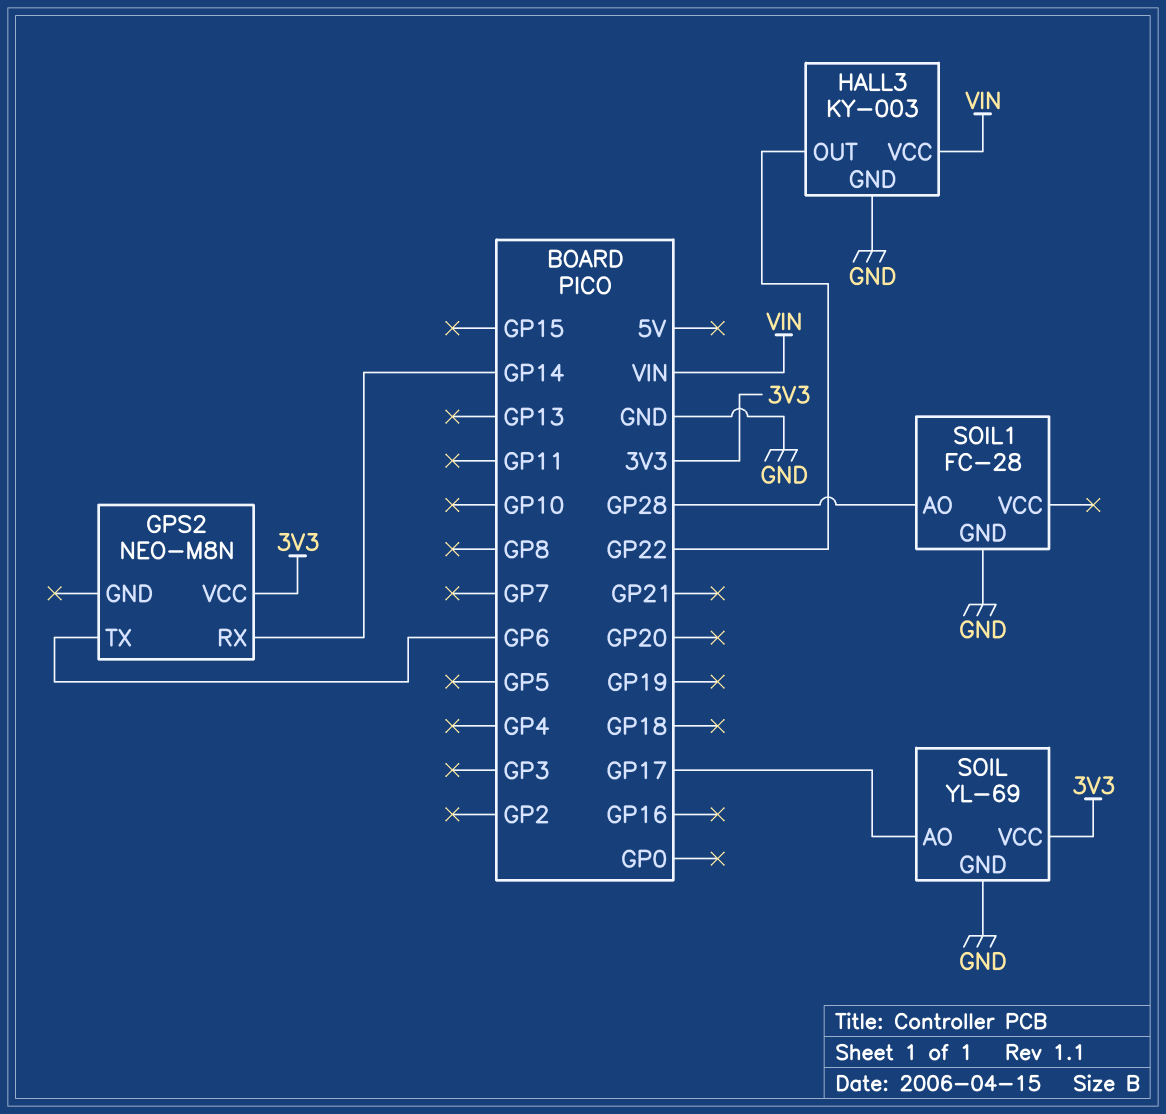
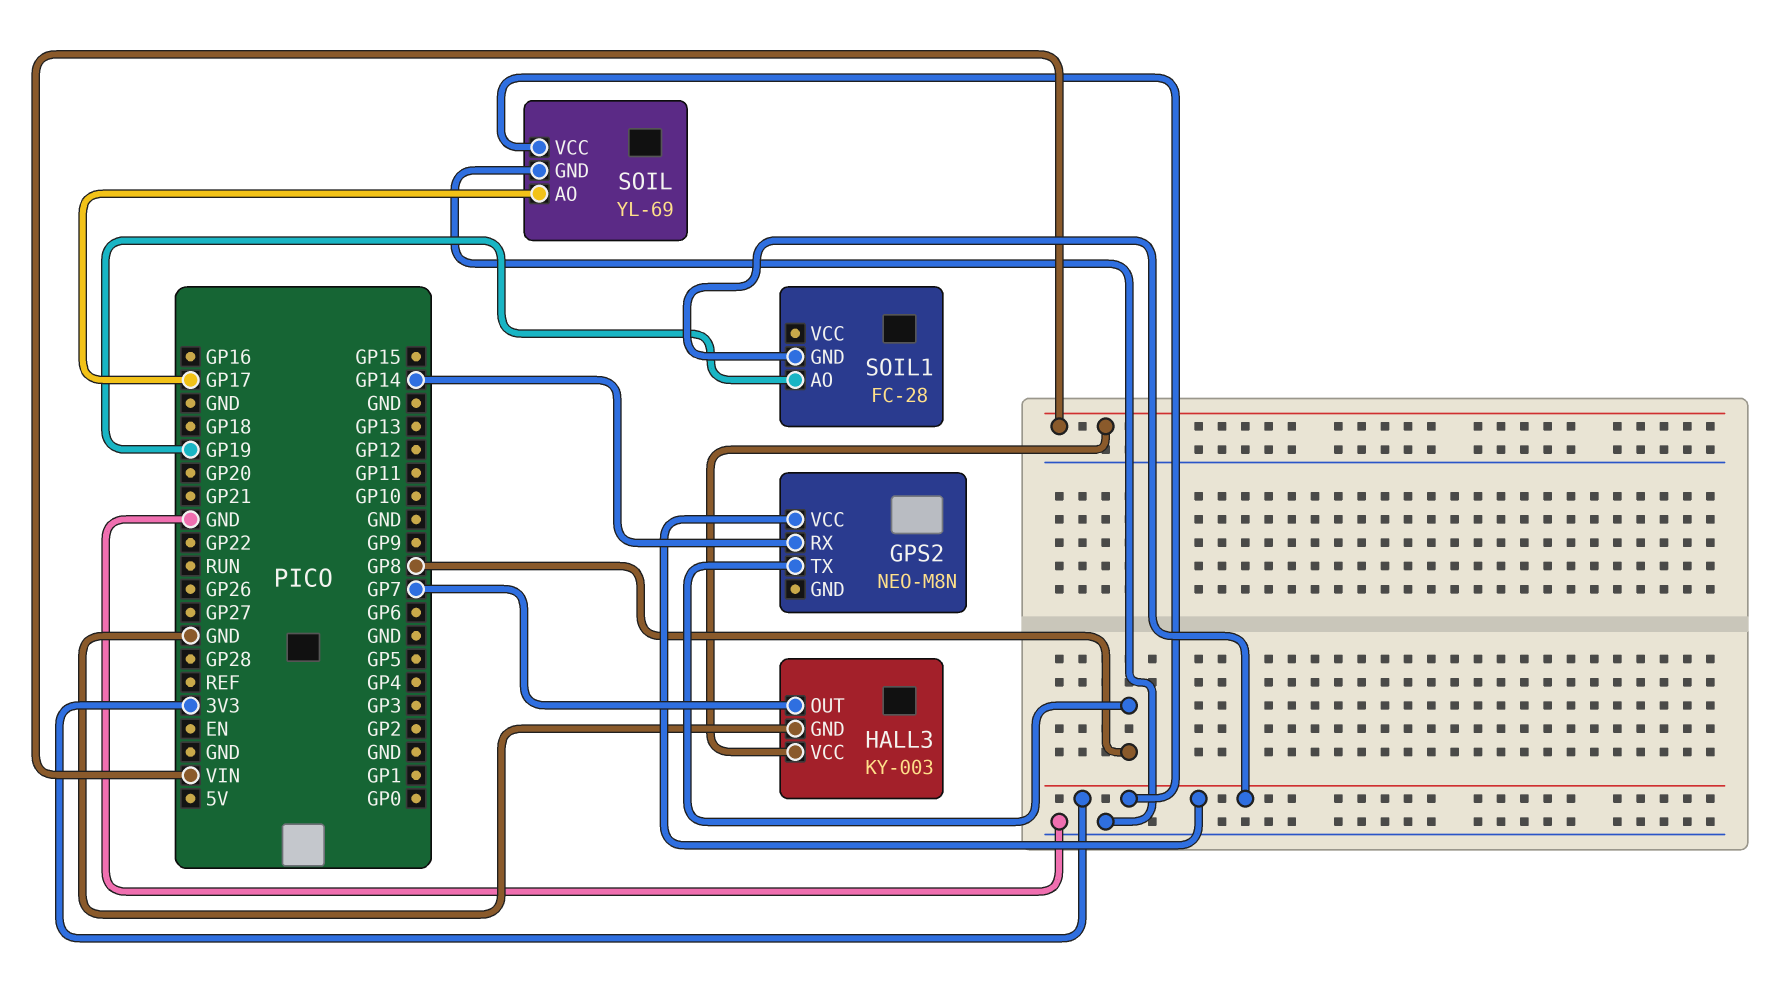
GPS2 pin TX: GP6 -> GP8
HALL3 pin OUT: GP22 -> GP7
SOIL1 pin AO: GP28 -> GP19
SOIL1 pin GND: GND -> 3V3

